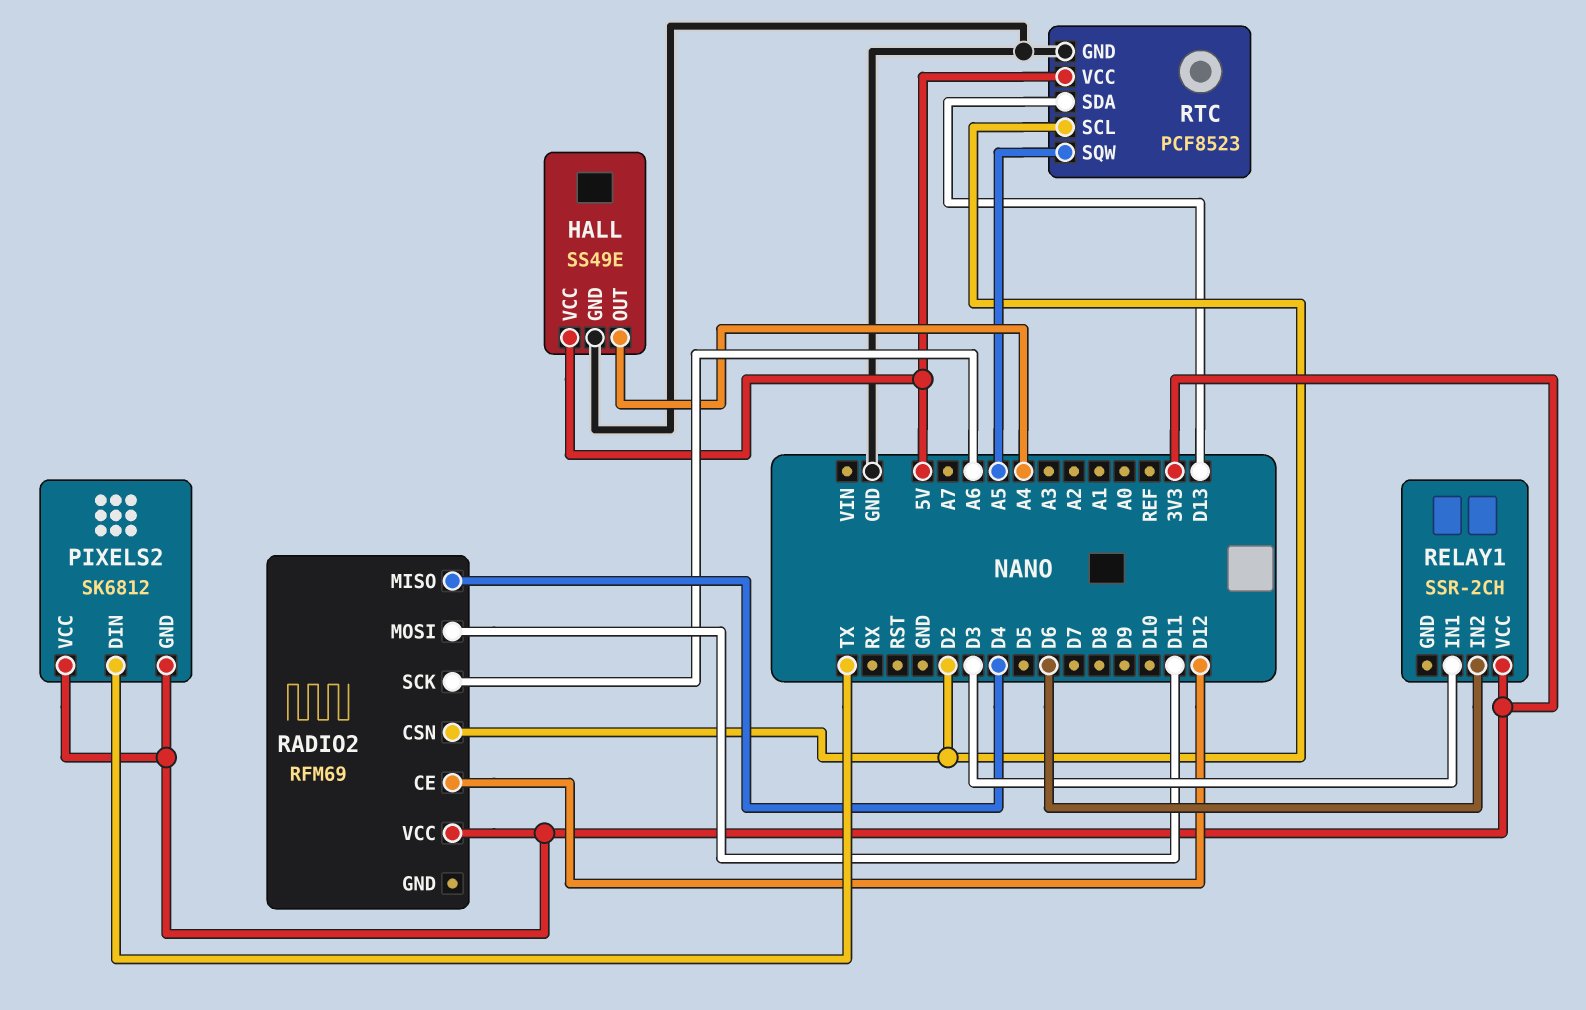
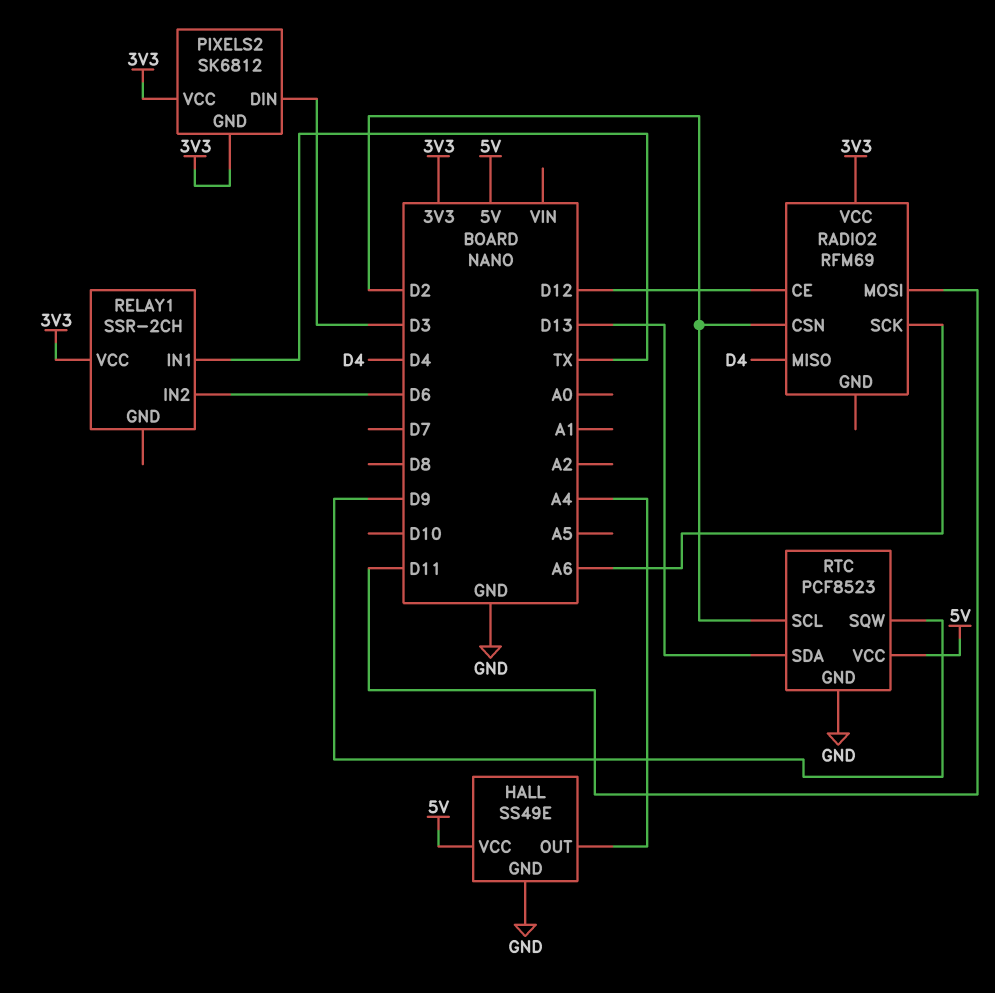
PIXELS2 pin DIN: TX -> D3
RELAY1 pin IN1: D3 -> TX
RTC pin SQW: A5 -> D9

